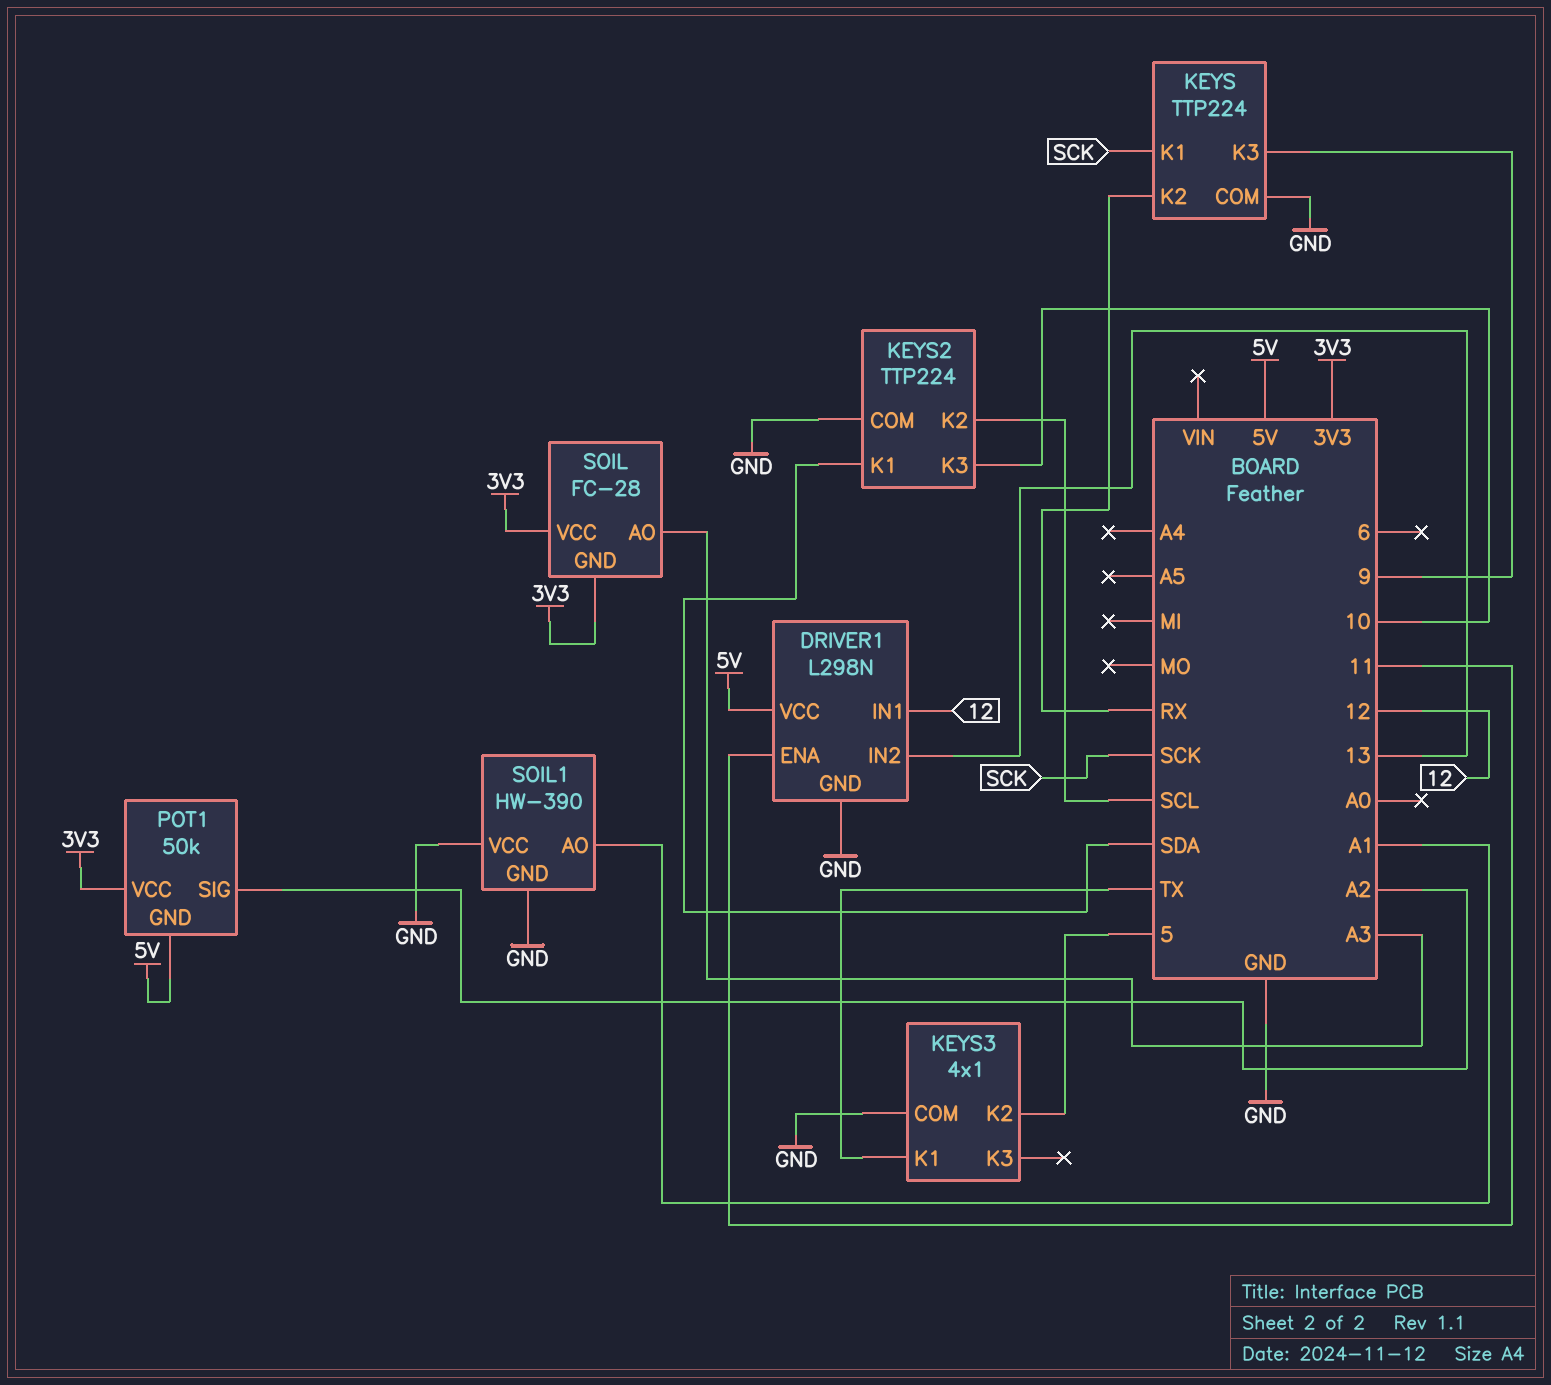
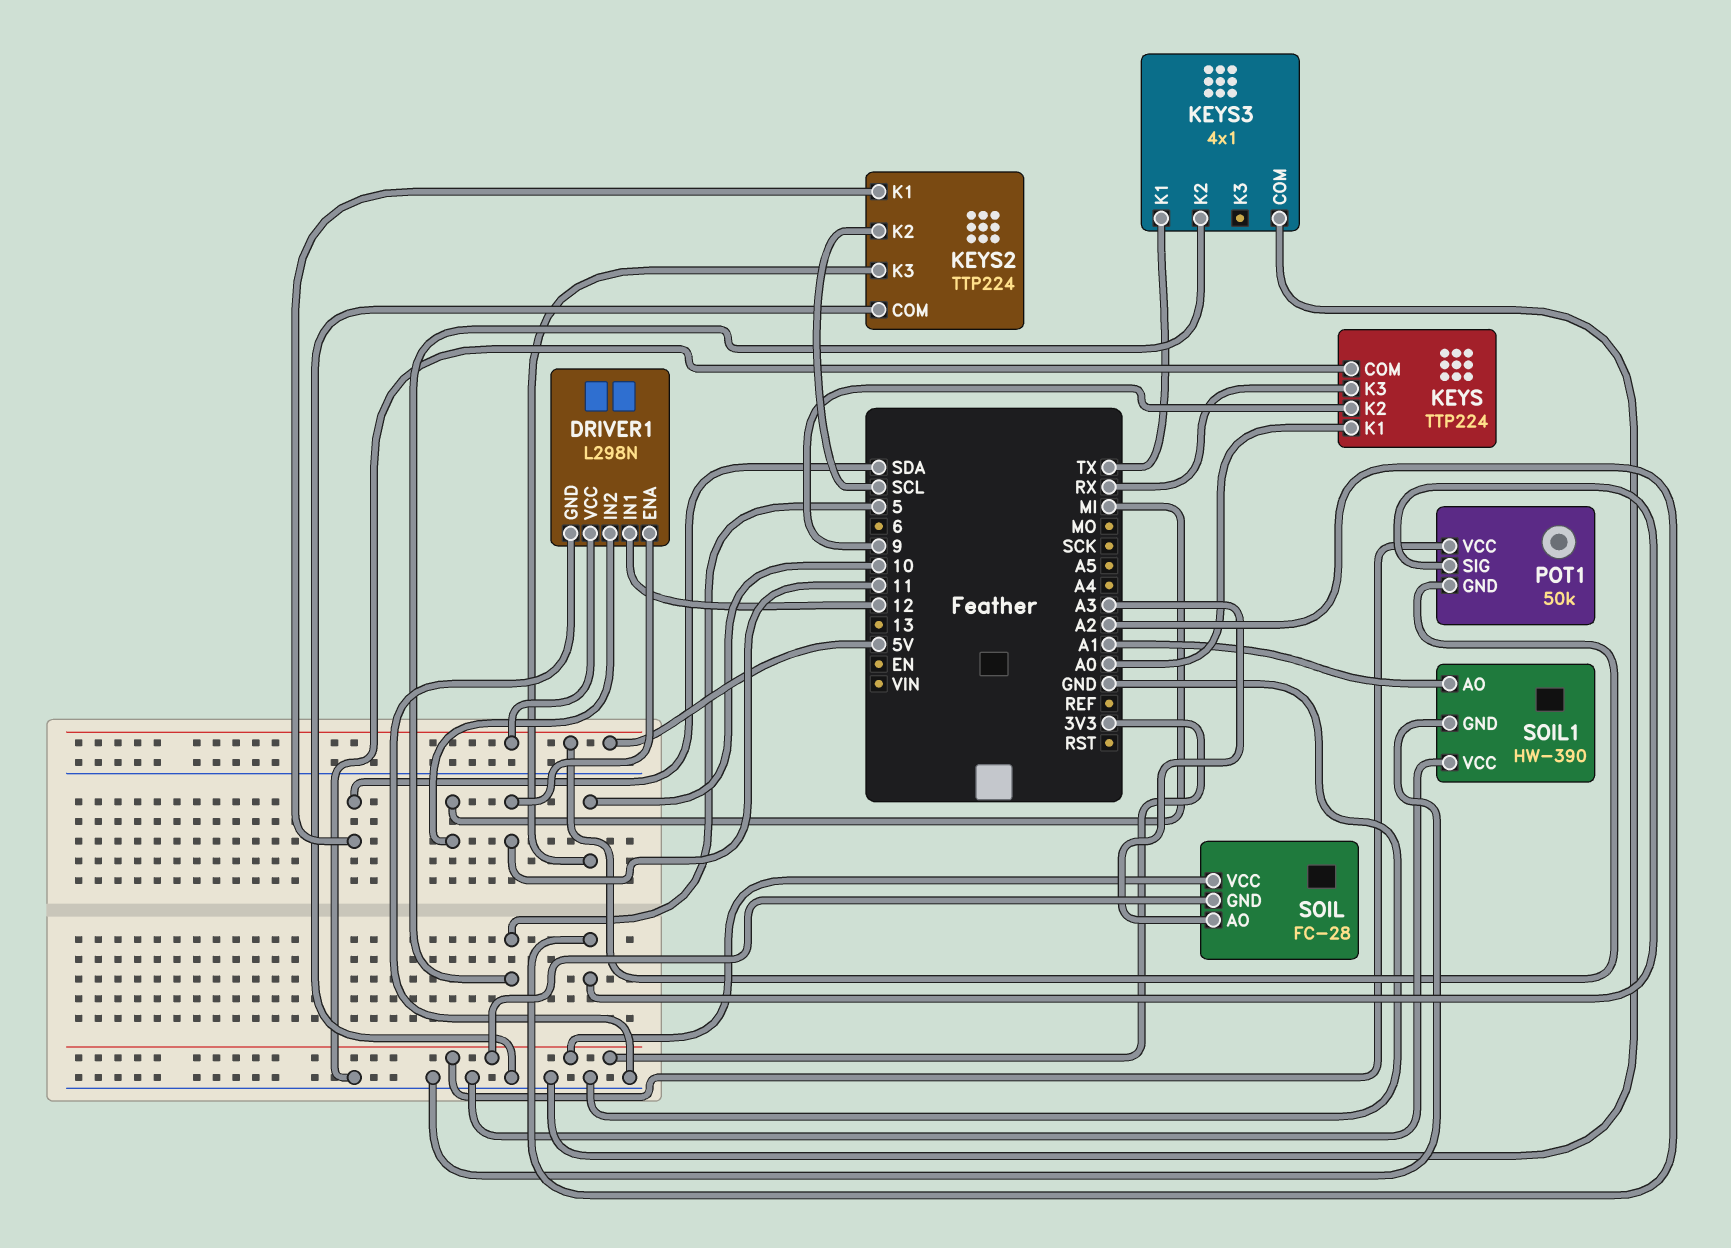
DRIVER1 pin IN2: 13 -> MI
KEYS pin K1: SCK -> A0
KEYS pin K2: RX -> 9
KEYS pin K3: 9 -> RX

